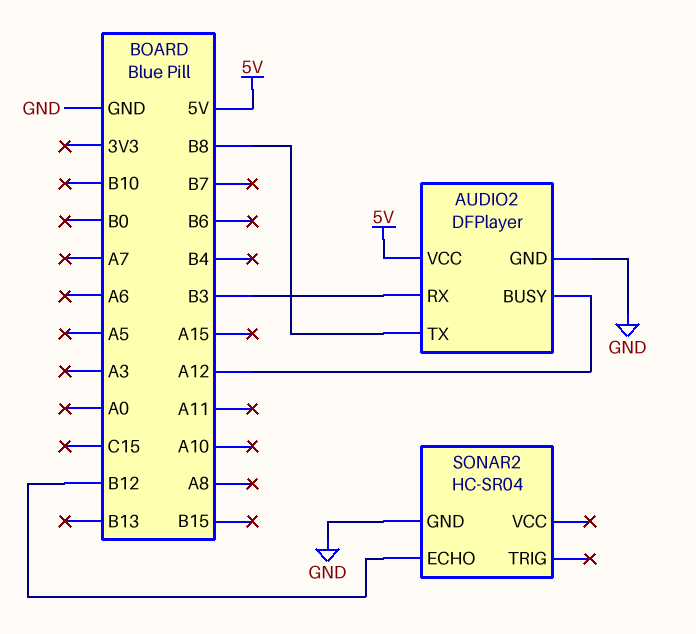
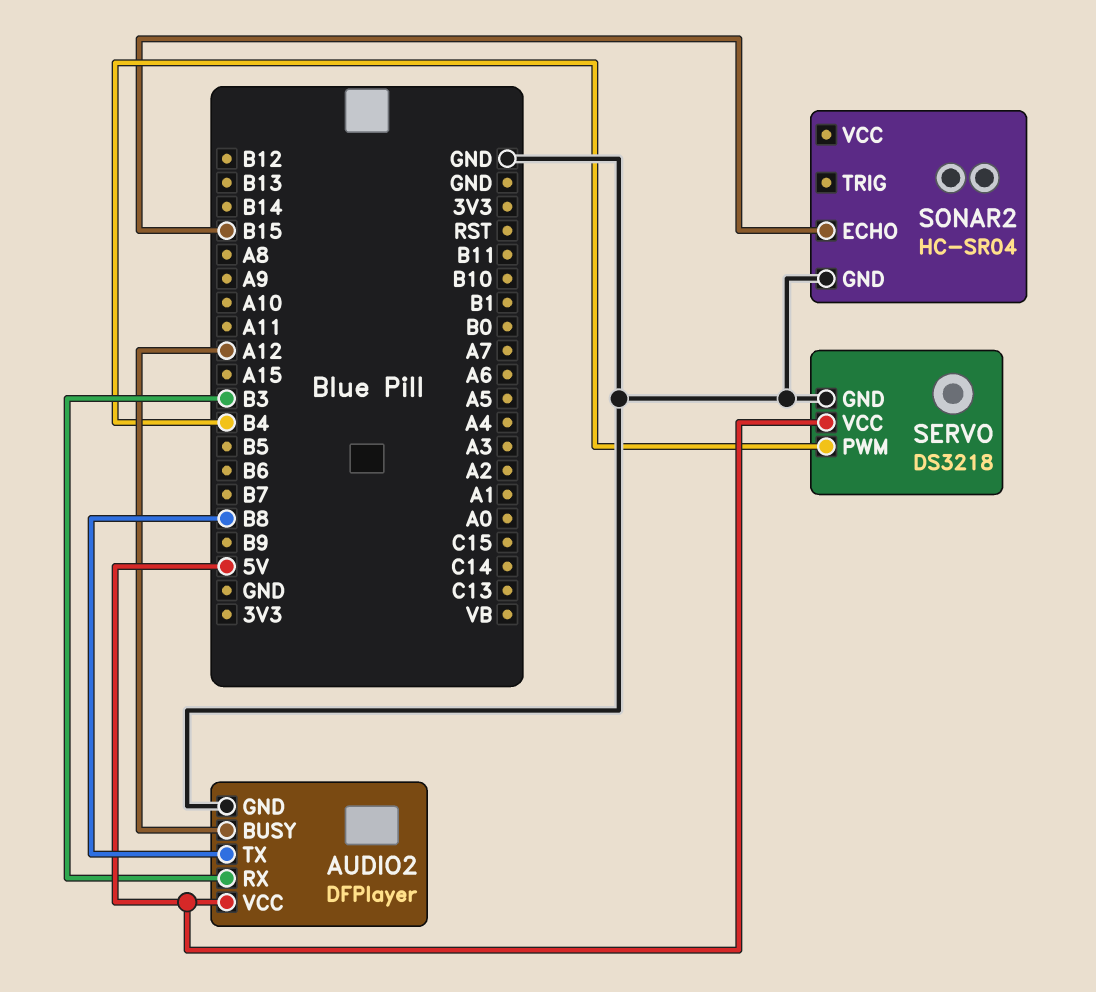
SERVO: none -> DS3218
SERVO pin GND: none -> GND
SERVO pin PWM: none -> B4
SERVO pin VCC: none -> 5V
SONAR2 pin ECHO: B12 -> B15

